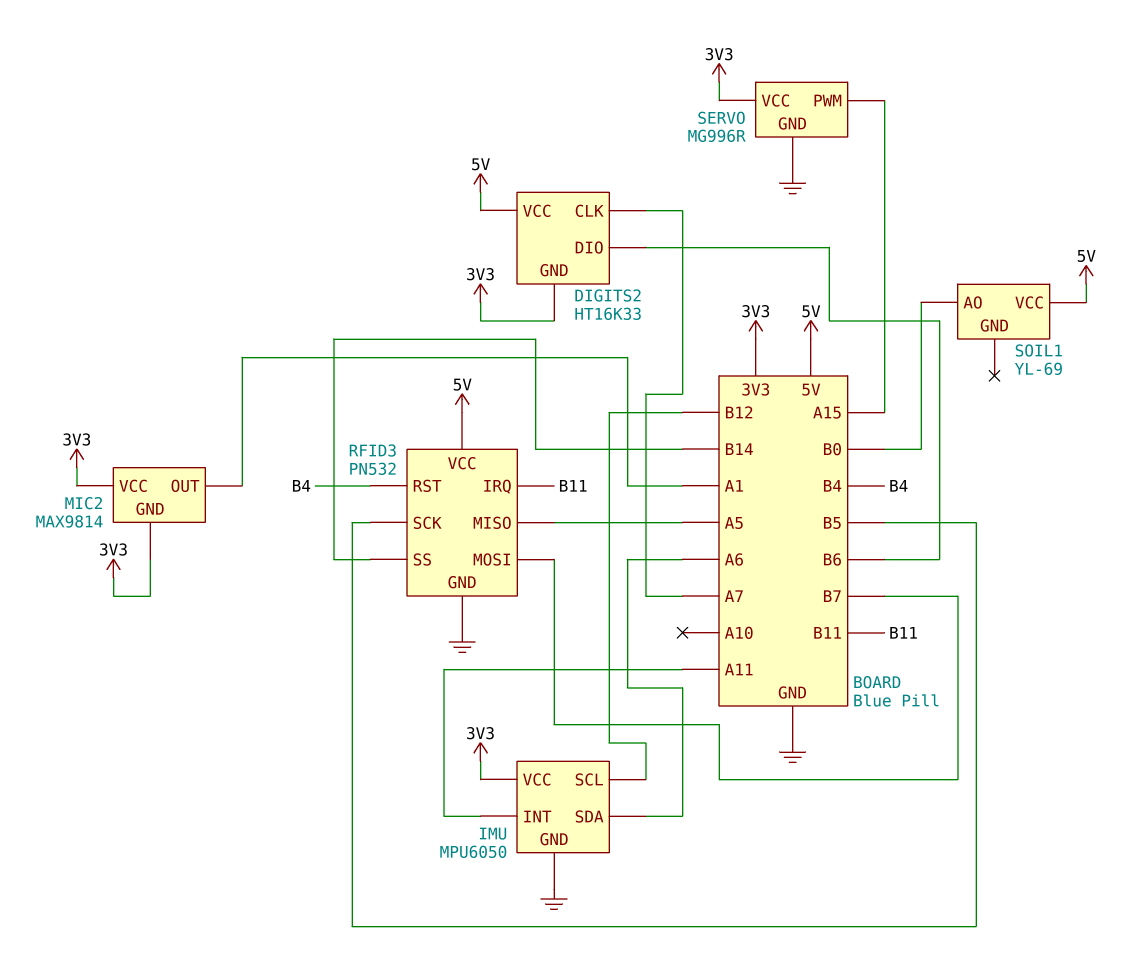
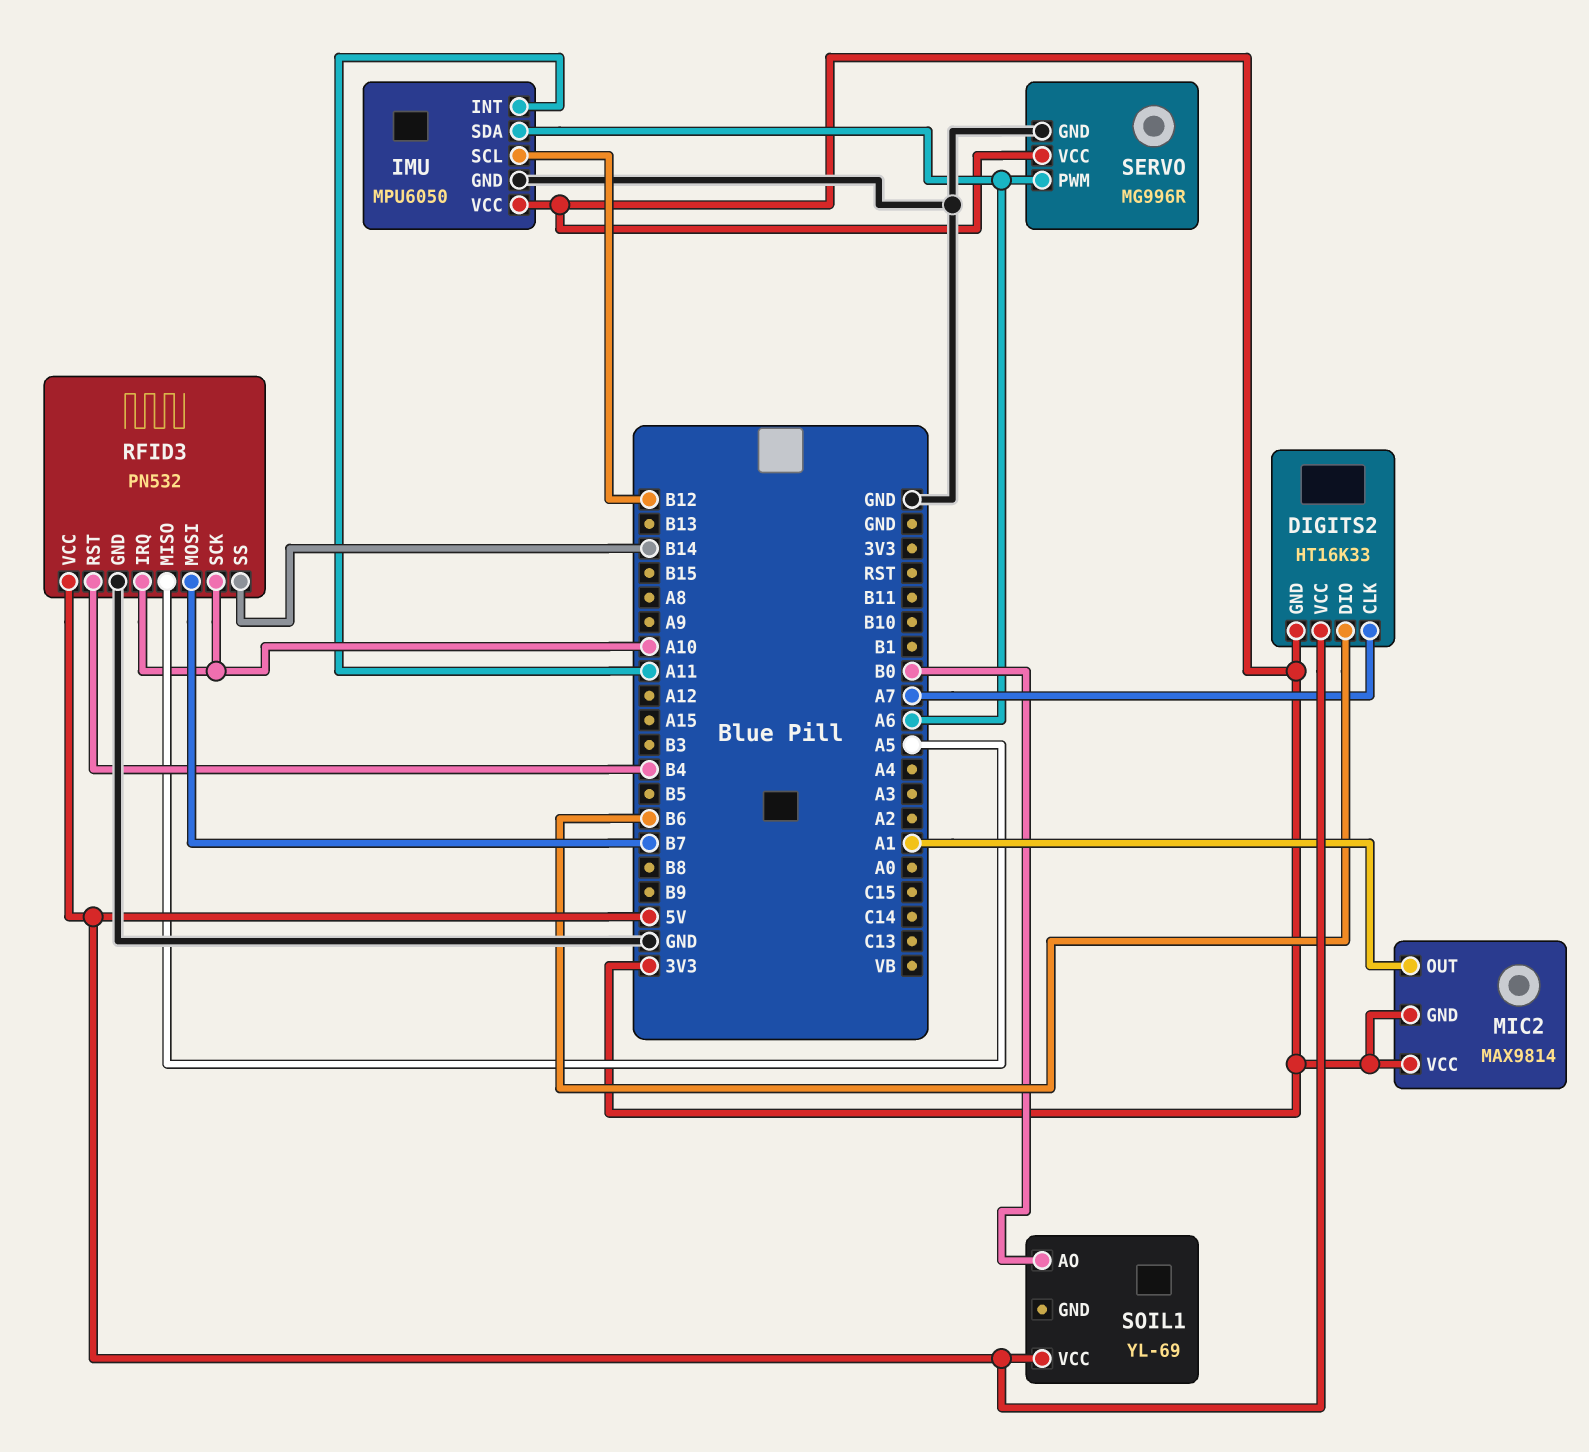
RFID3 pin IRQ: B11 -> A10
RFID3 pin SCK: B5 -> A10
SERVO pin PWM: A15 -> A6

